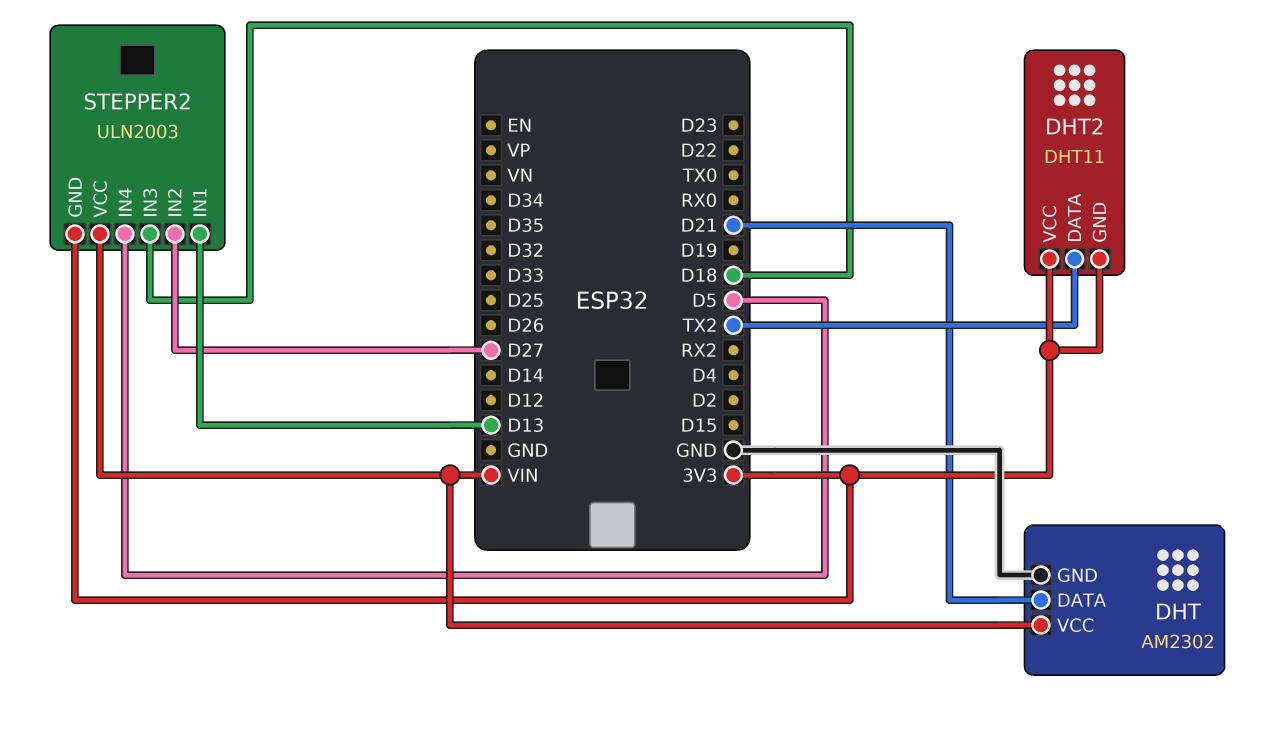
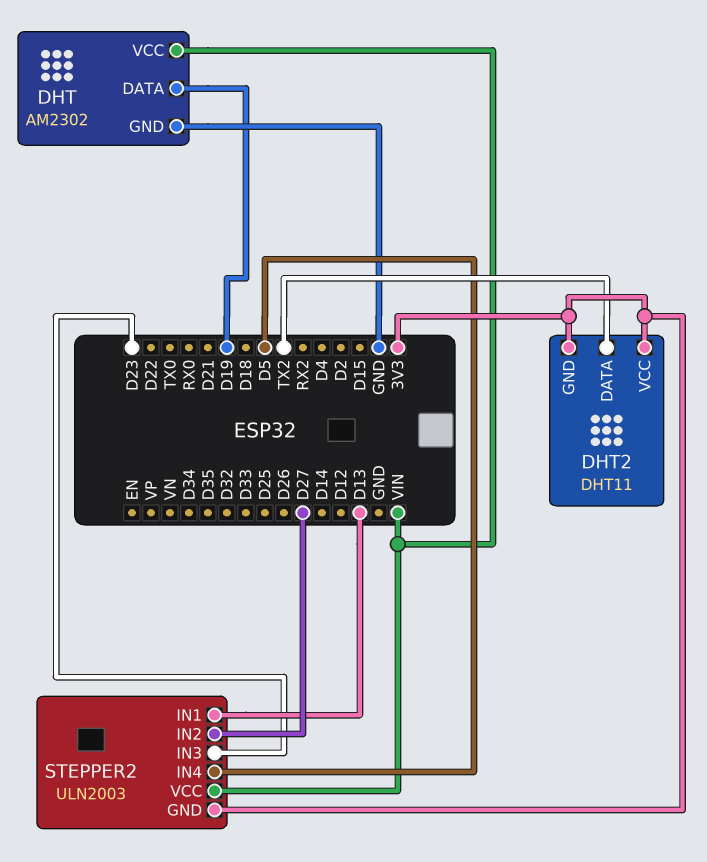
DHT pin DATA: D21 -> D19
STEPPER2 pin IN3: D18 -> D23

